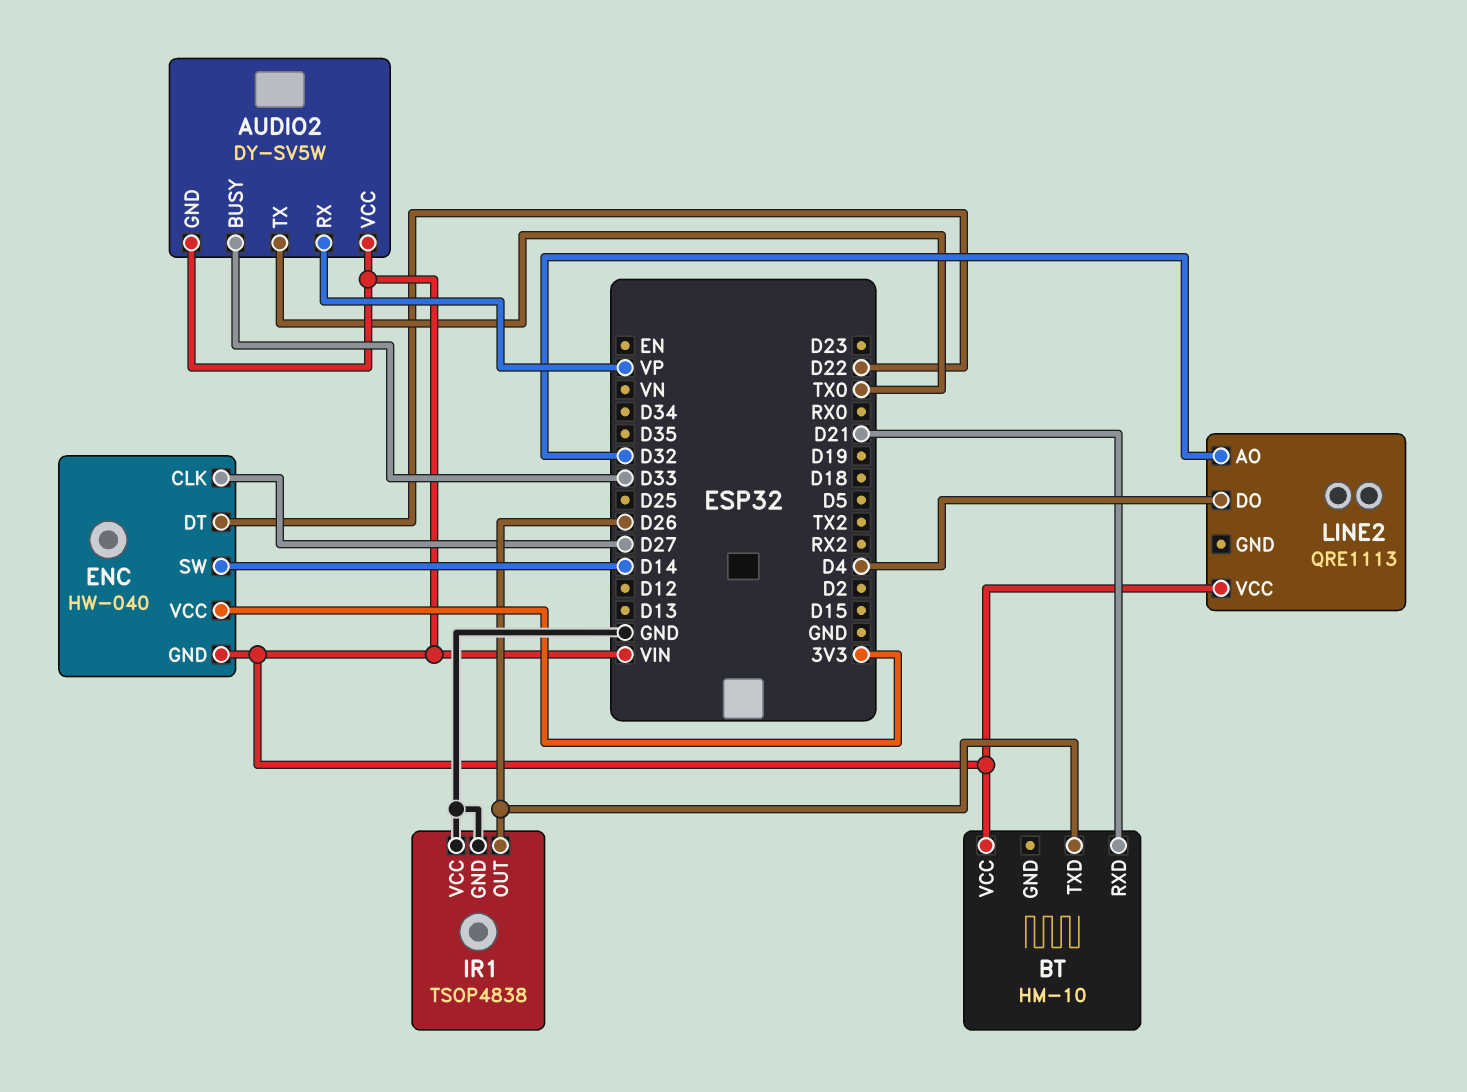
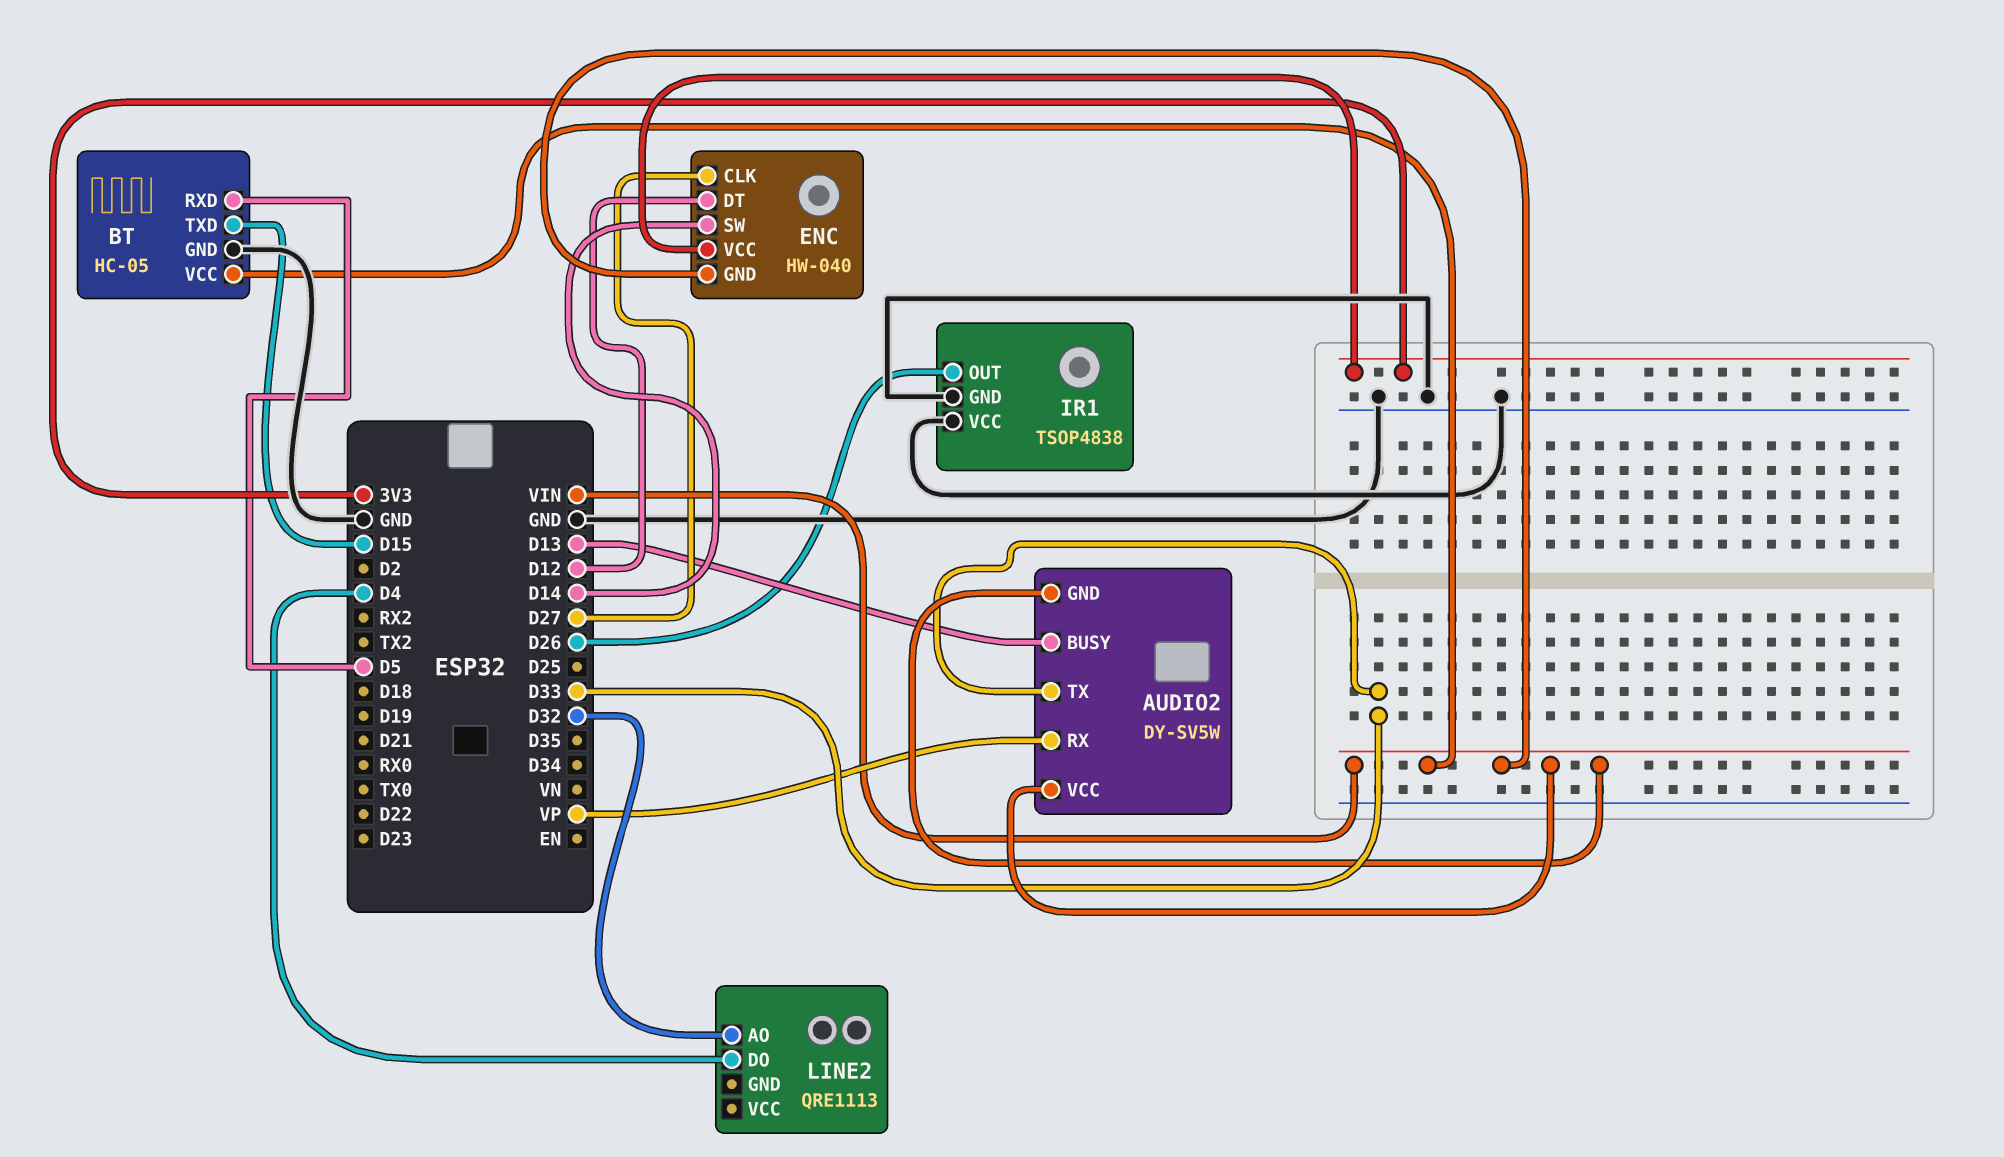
AUDIO2 pin BUSY: D33 -> D13
AUDIO2 pin TX: TX0 -> D33
BT: HM-10 -> HC-05
BT pin GND: none -> GND
BT pin RXD: D21 -> D5
BT pin TXD: D26 -> D15
ENC pin DT: D22 -> D12
LINE2 pin VCC: VIN -> none

